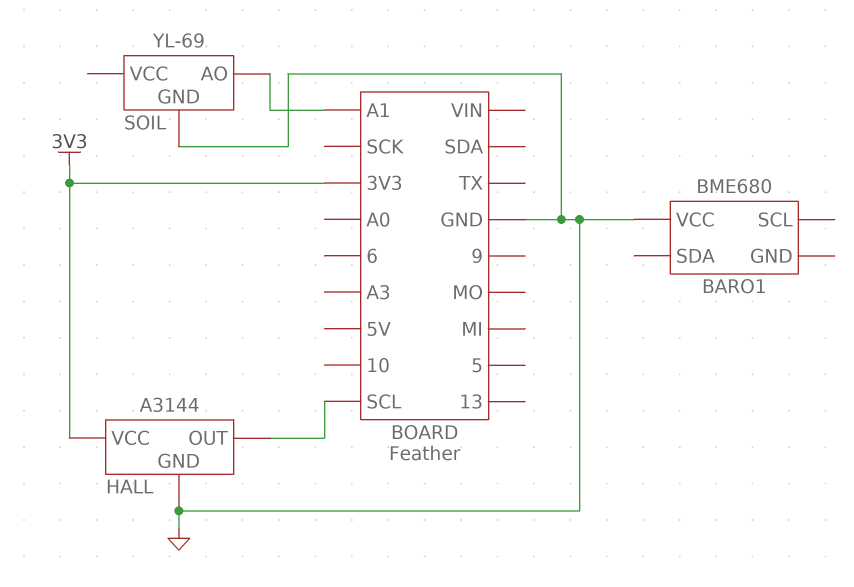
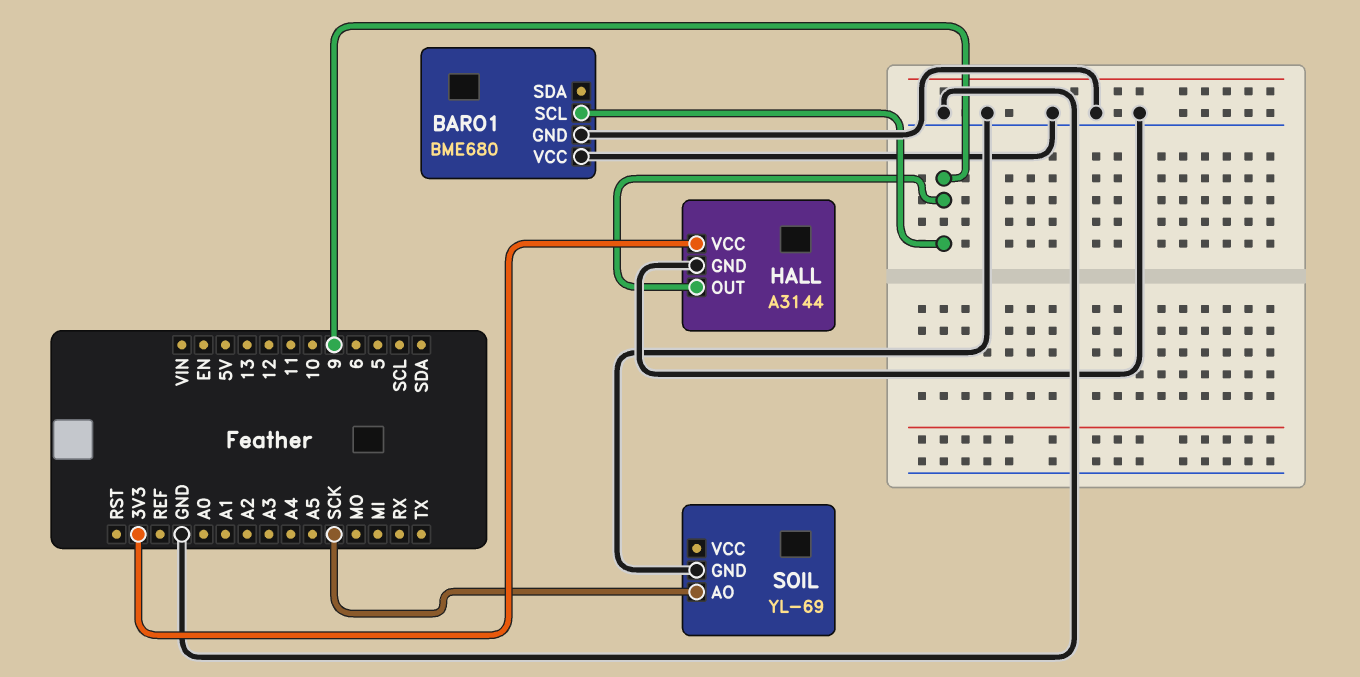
BARO1 pin GND: none -> GND
BARO1 pin SCL: none -> 9
HALL pin OUT: SCL -> 9
SOIL pin AO: A1 -> SCK

